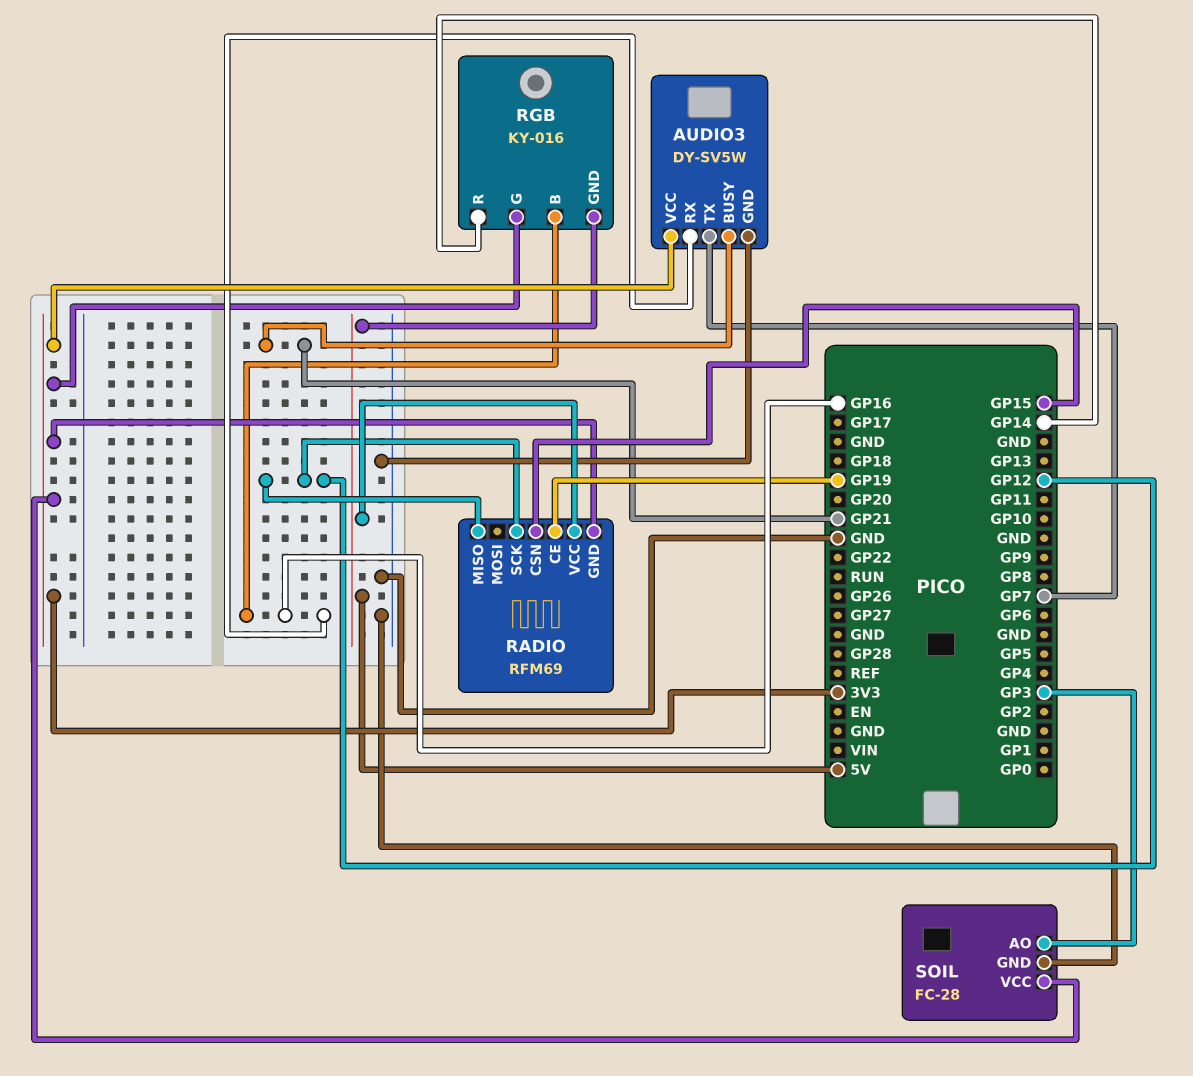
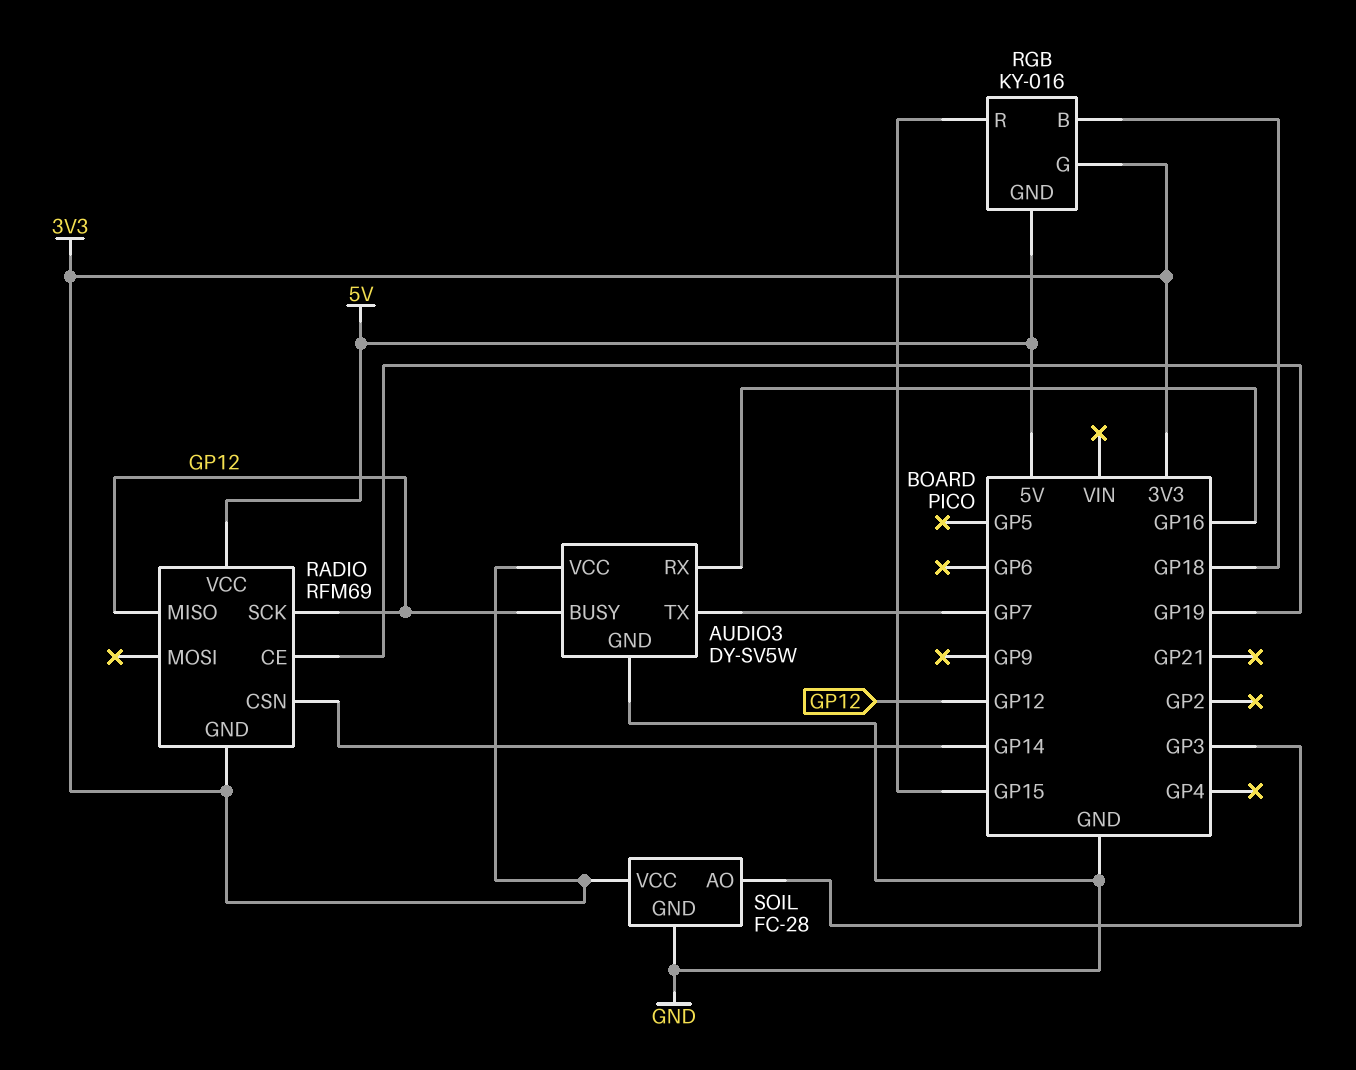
AUDIO3 pin BUSY: GP21 -> GP12
RADIO pin CSN: GP15 -> GP14
RGB pin B: GP16 -> GP18
RGB pin R: GP14 -> GP15

